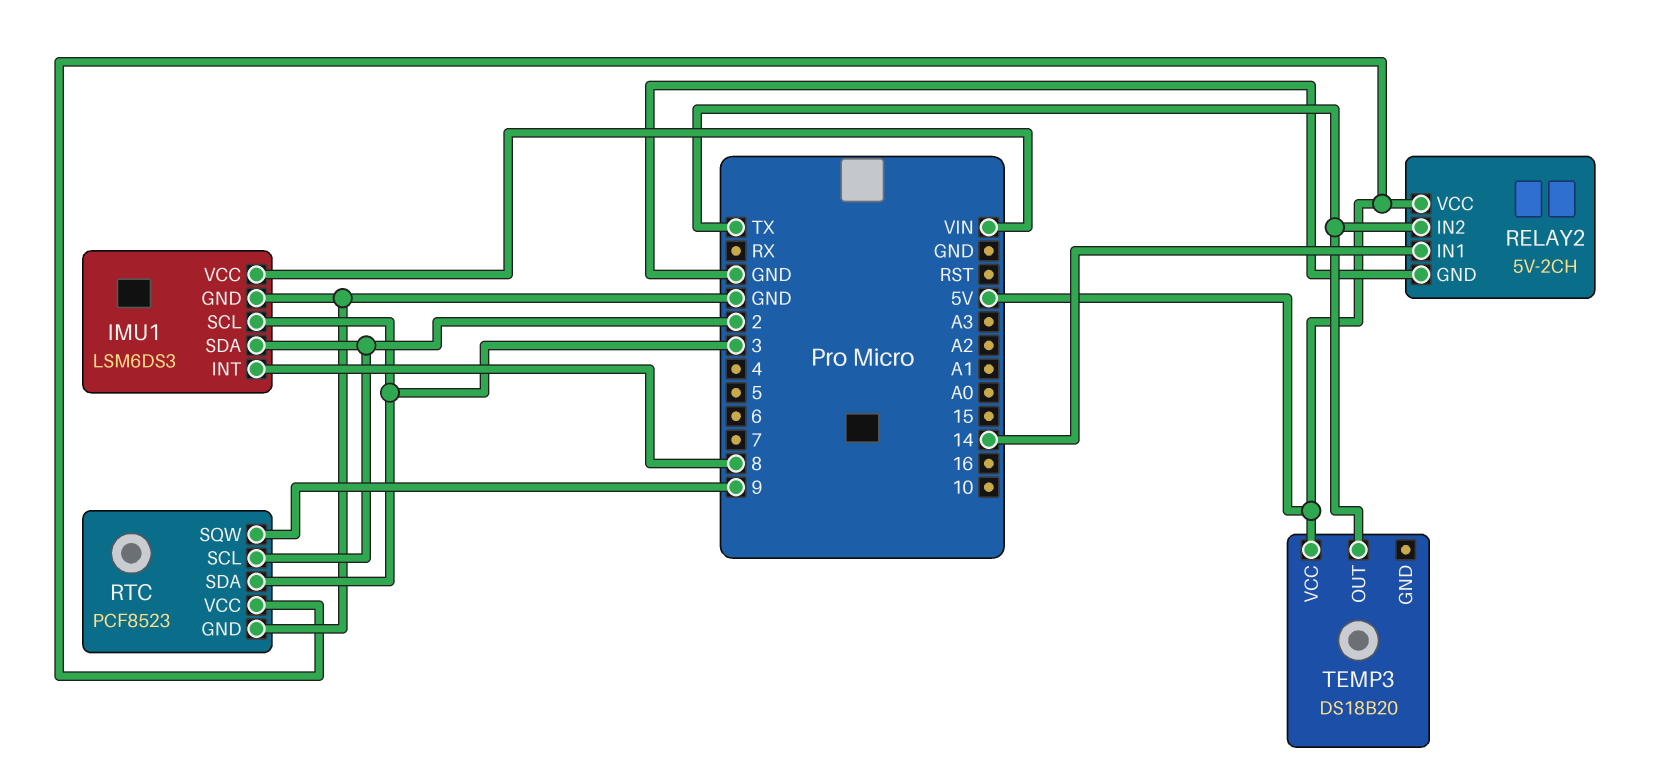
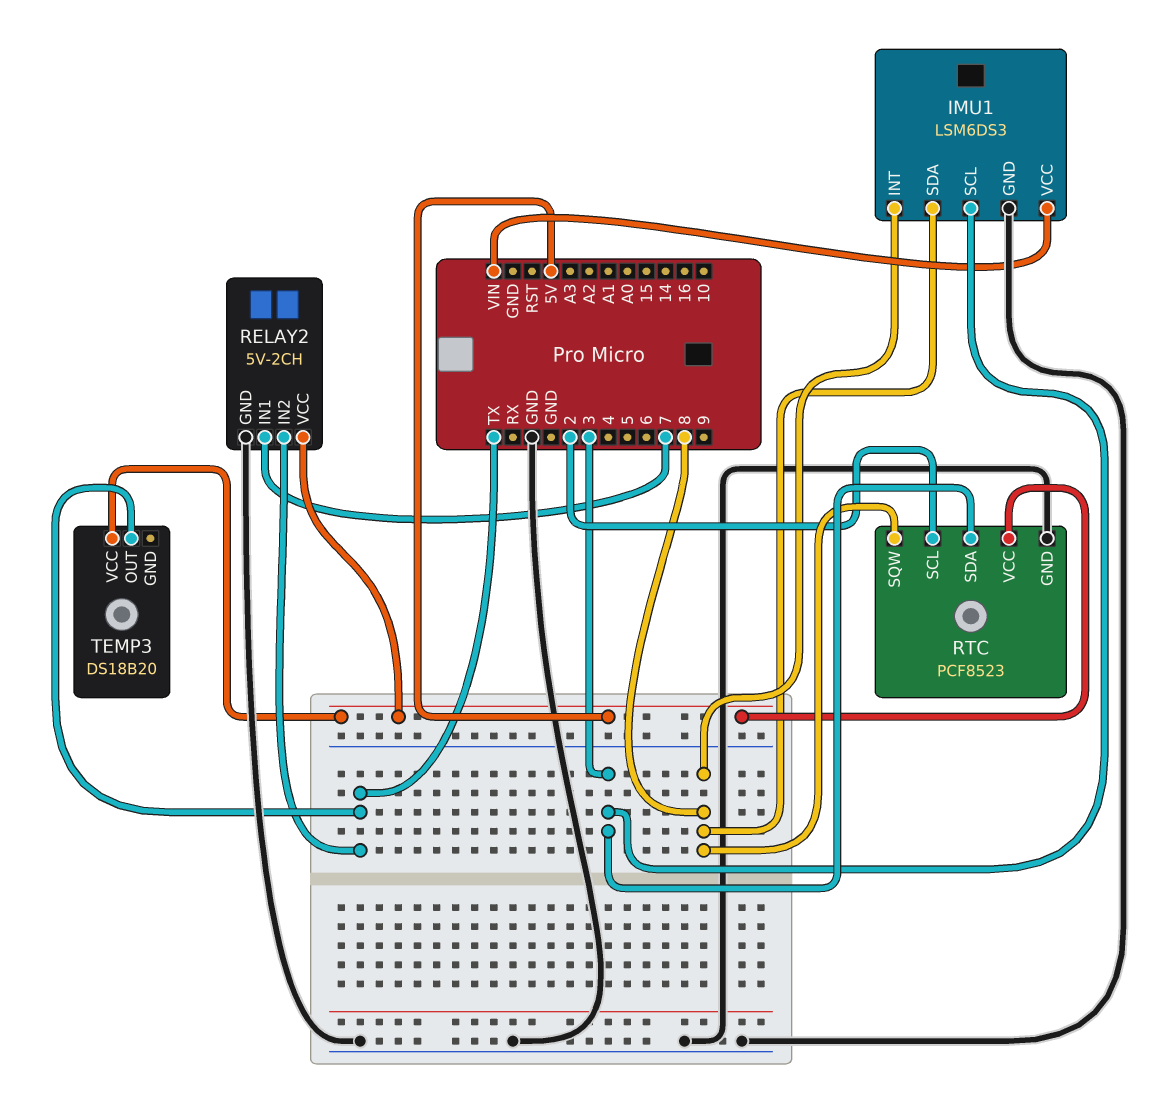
IMU1 pin SDA: 2 -> 8
RELAY2 pin IN1: 14 -> 7
RTC pin SQW: 9 -> 8

